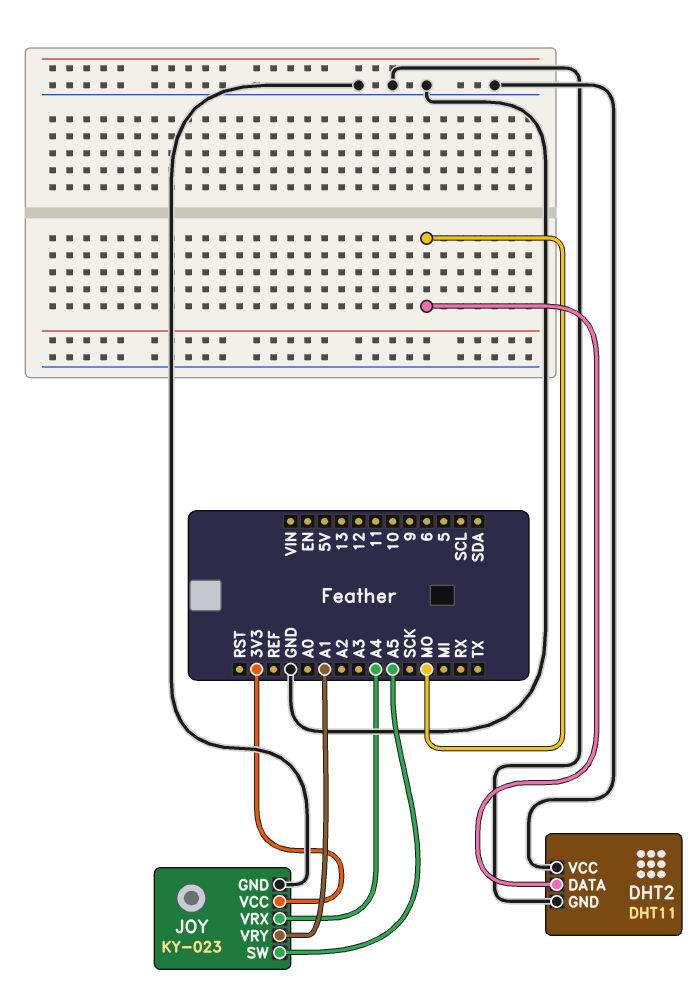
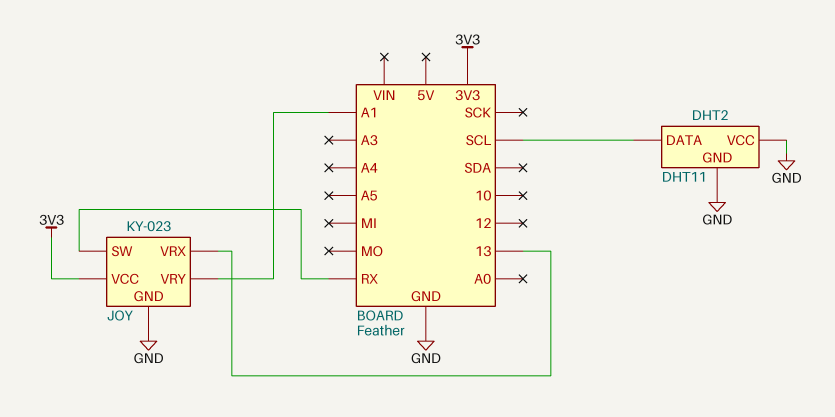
DHT2 pin DATA: MO -> SCL
JOY pin SW: A5 -> RX
JOY pin VRX: A4 -> 13

